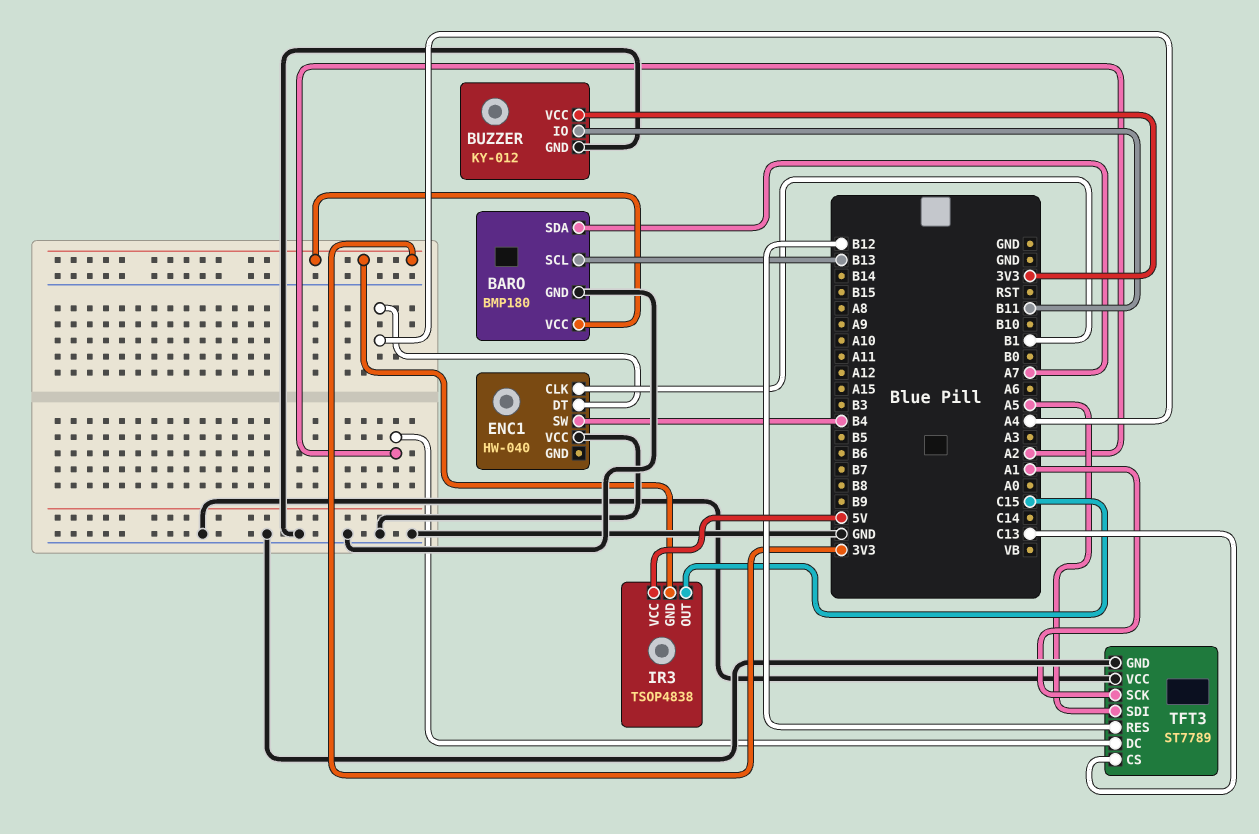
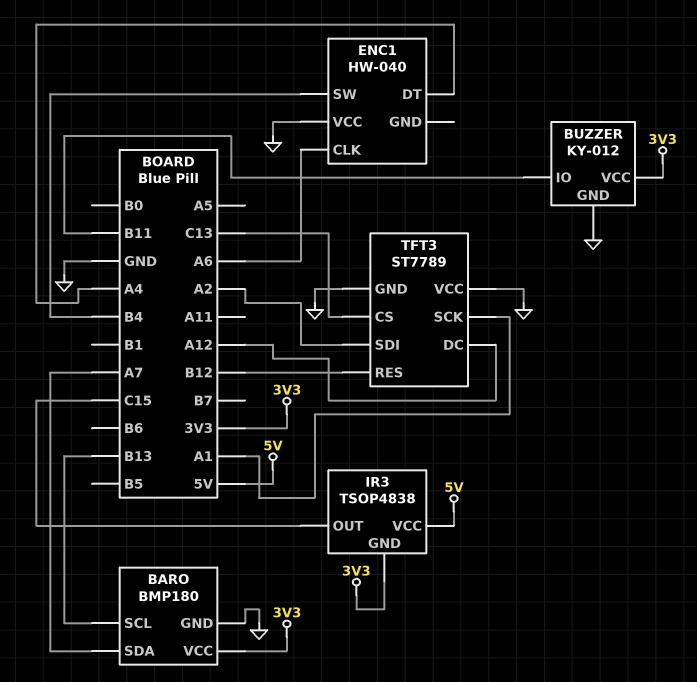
ENC1 pin CLK: B1 -> A6
TFT3 pin DC: A2 -> A12
TFT3 pin SDI: A5 -> A2

